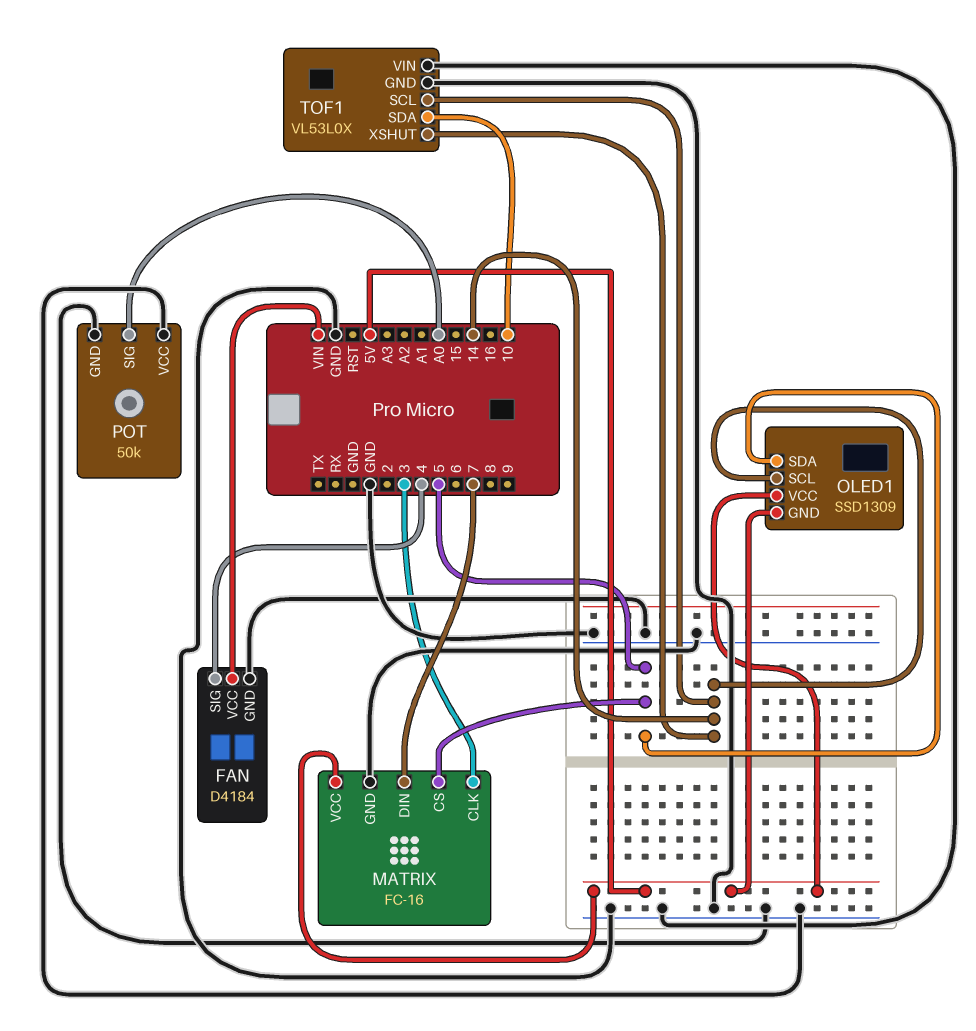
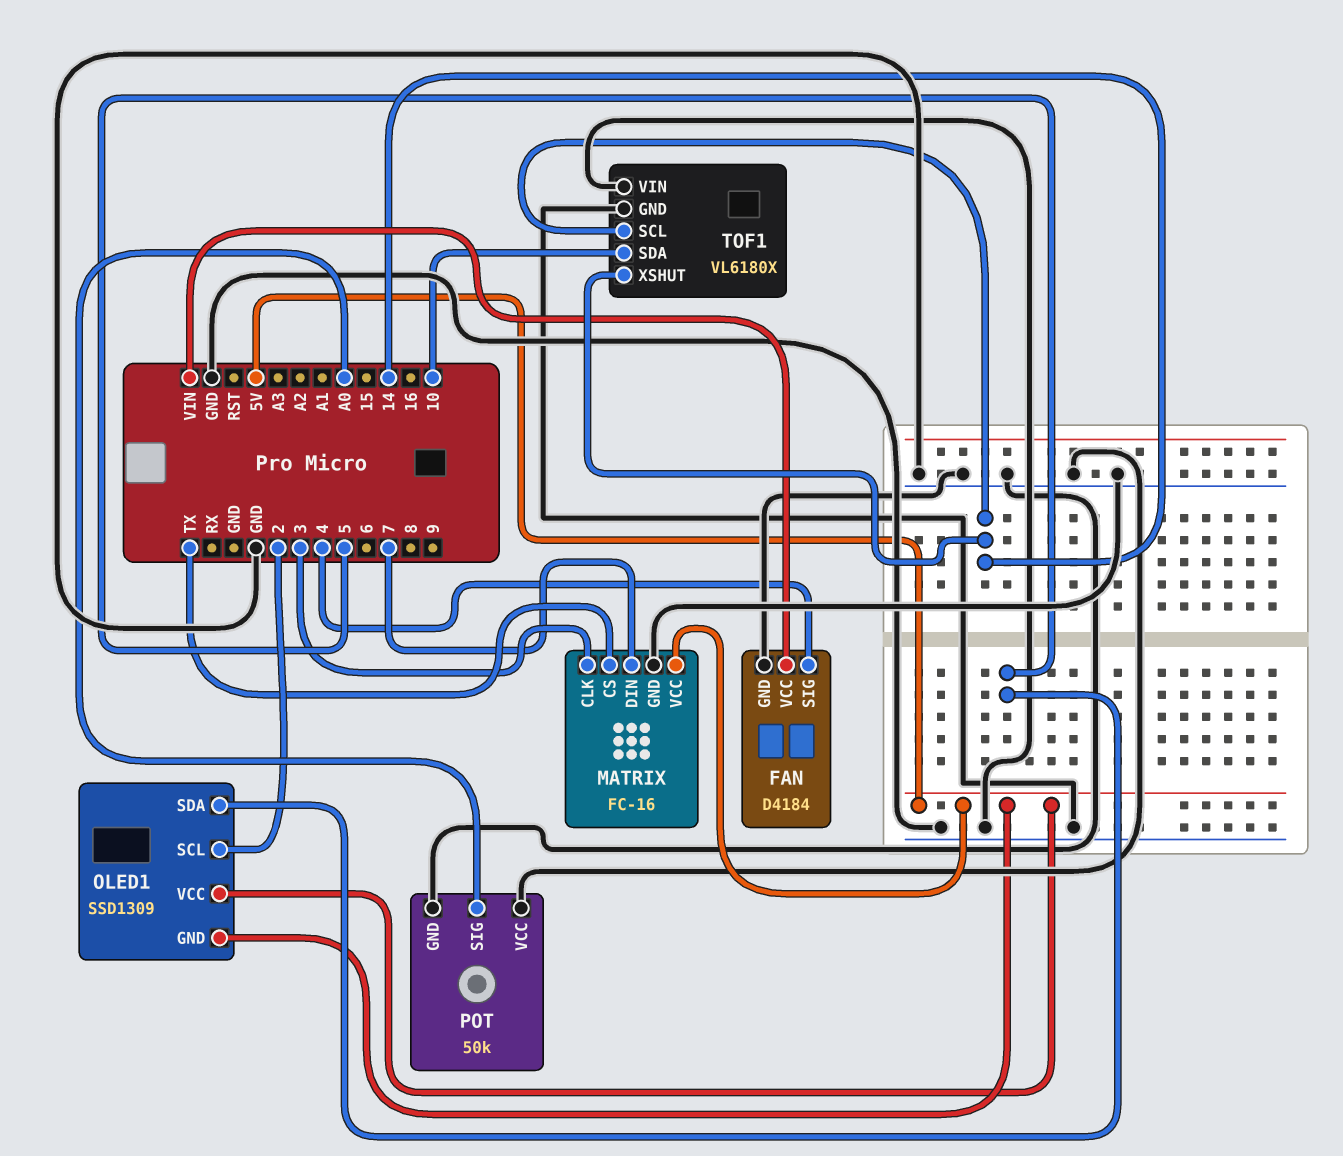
MATRIX pin CS: 5 -> TX
OLED1 pin SCL: 14 -> 2
TOF1: VL53L0X -> VL6180X

